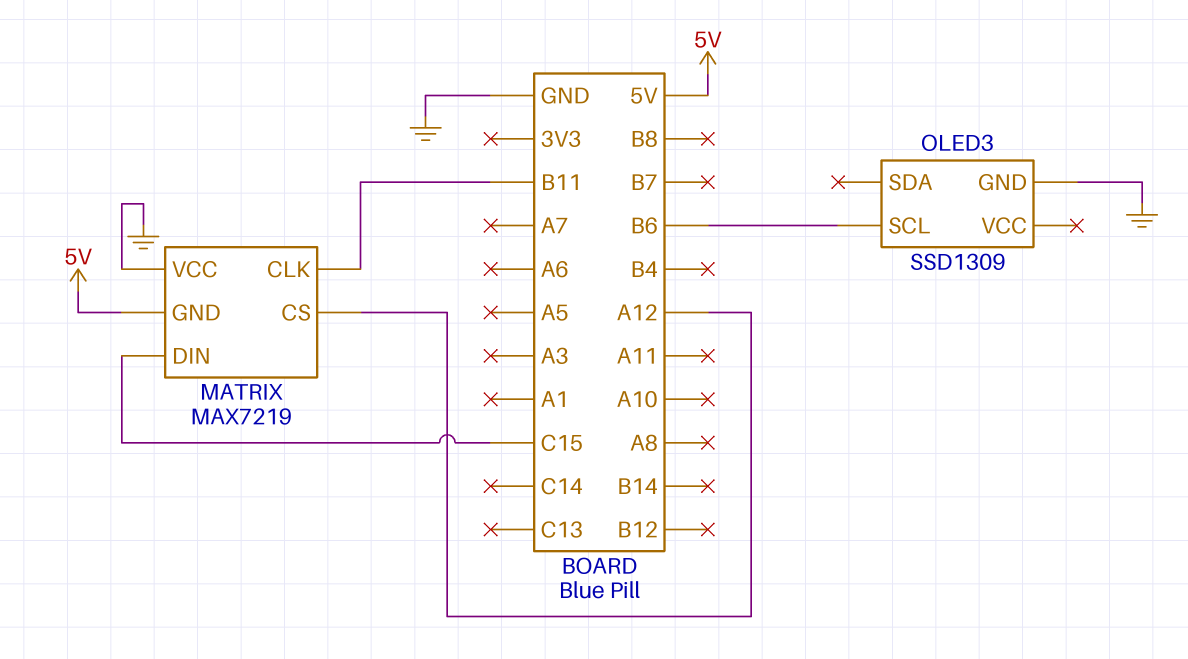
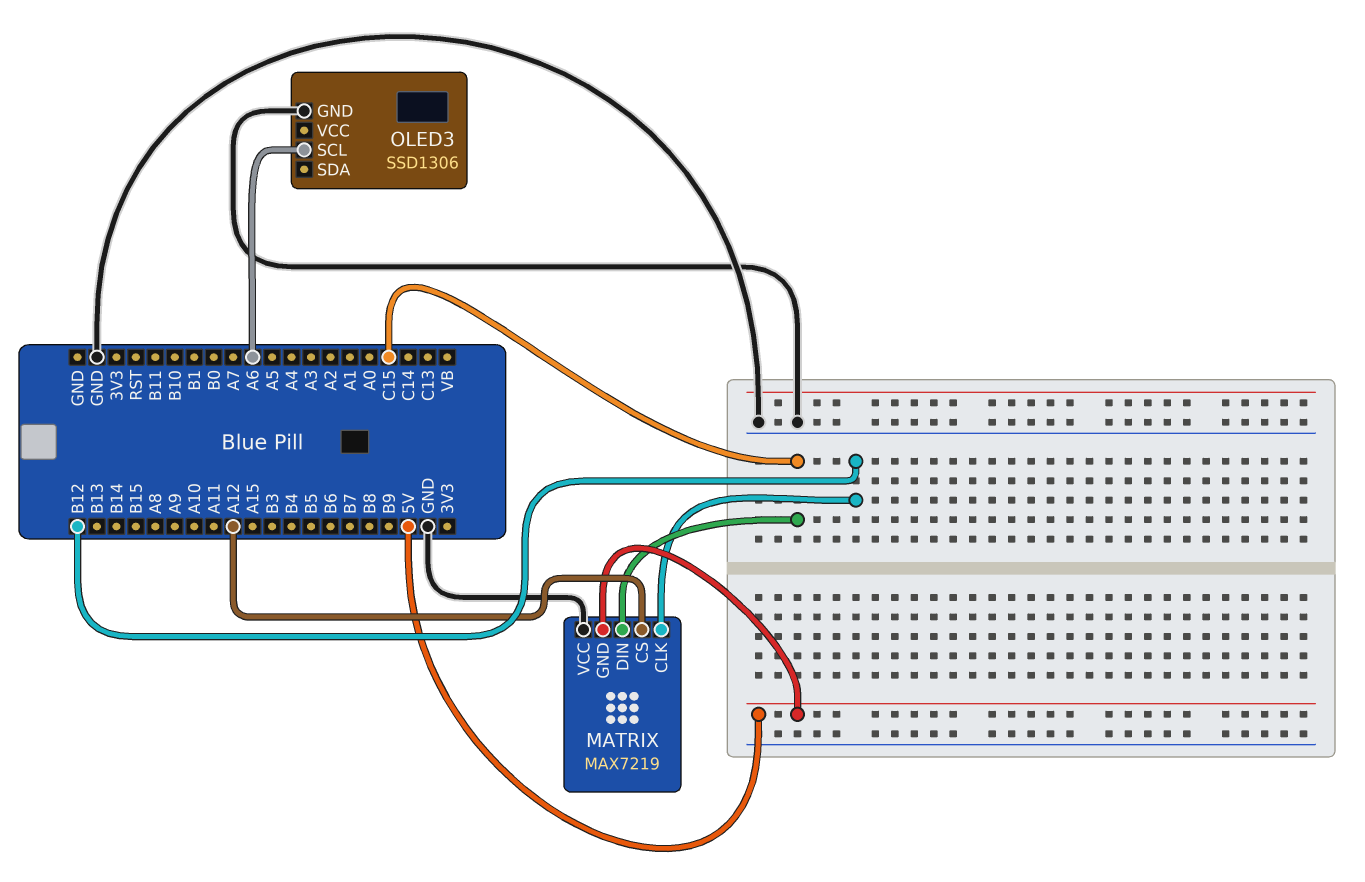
MATRIX pin CLK: B11 -> B12
OLED3: SSD1309 -> SSD1306
OLED3 pin SCL: B6 -> A6

